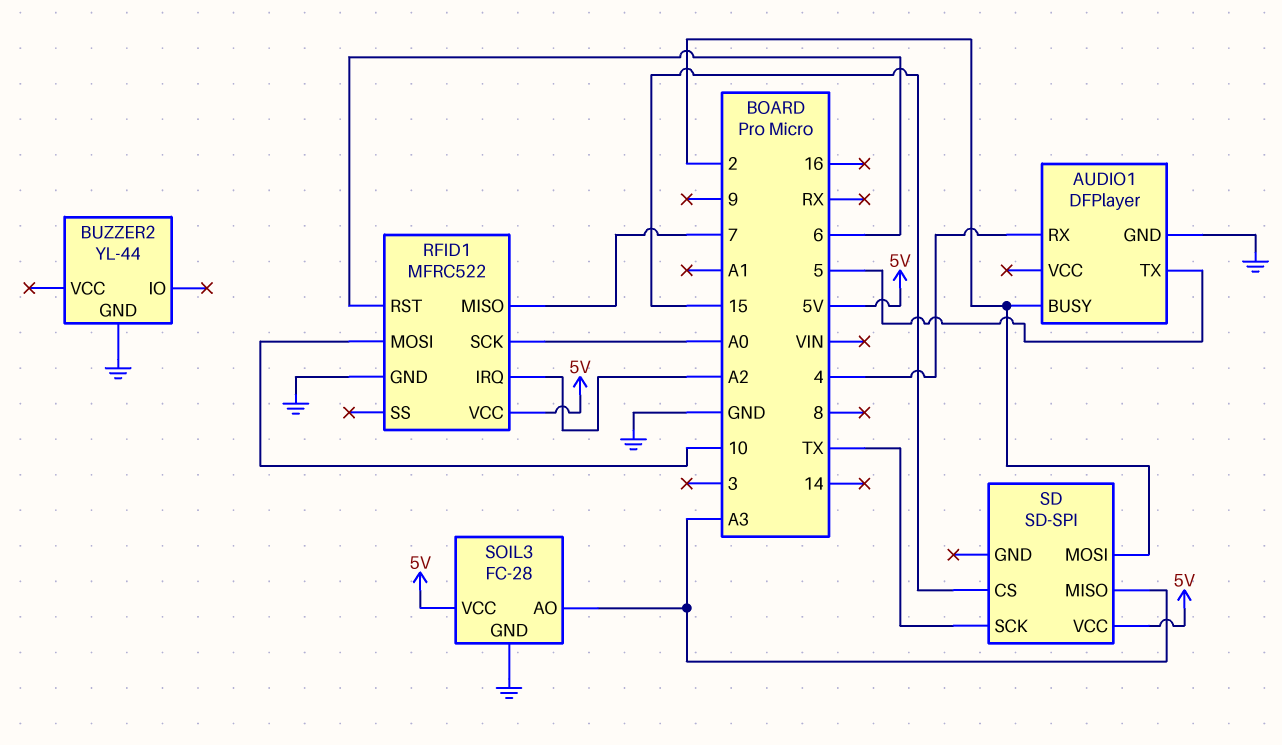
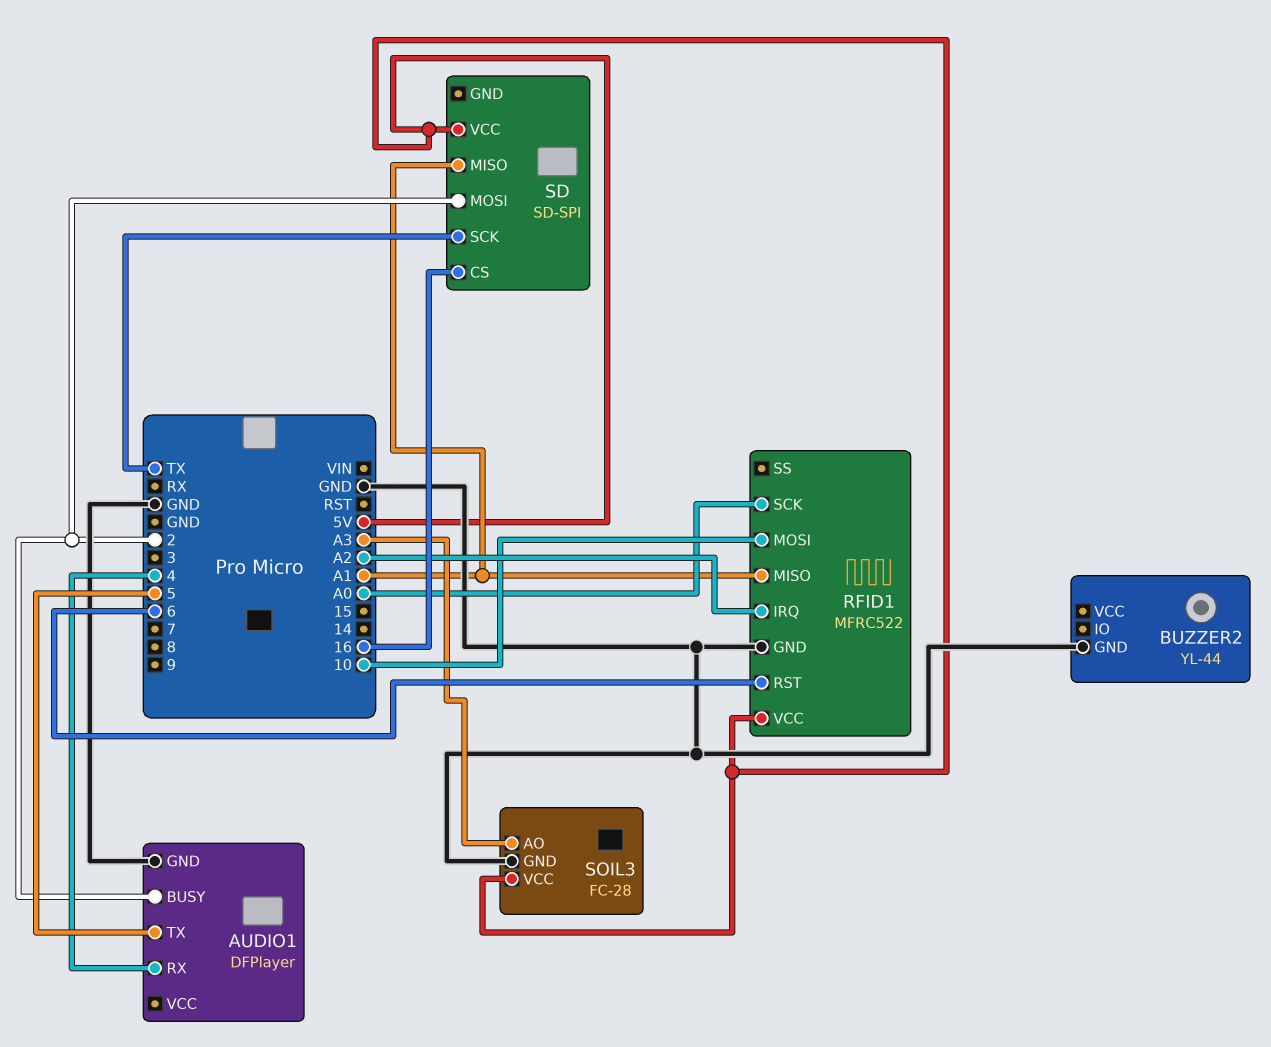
RFID1 pin MISO: 7 -> A1
SD pin CS: 15 -> 16
SD pin MISO: A3 -> A1

